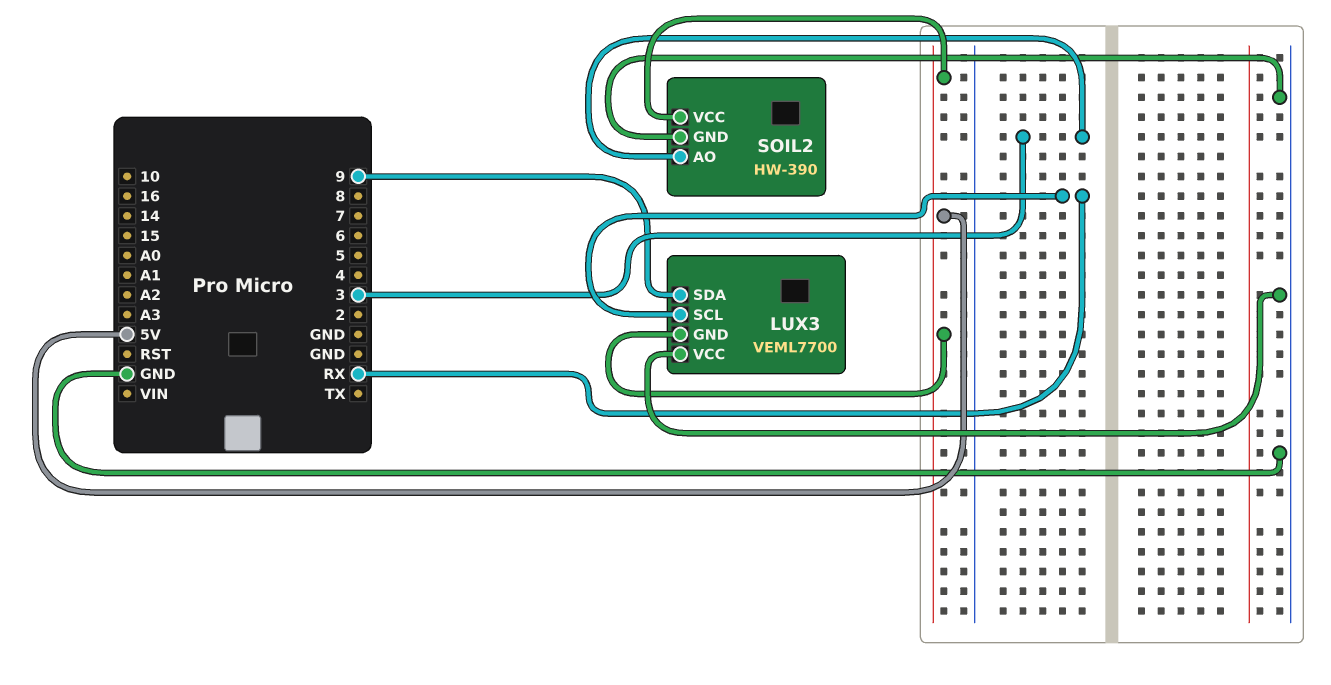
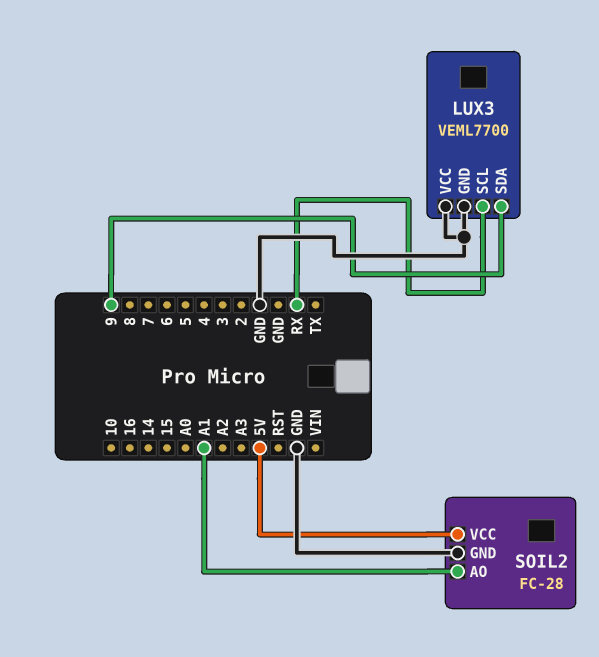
LUX3 pin GND: 5V -> GND
SOIL2: HW-390 -> FC-28
SOIL2 pin AO: 3 -> A1

